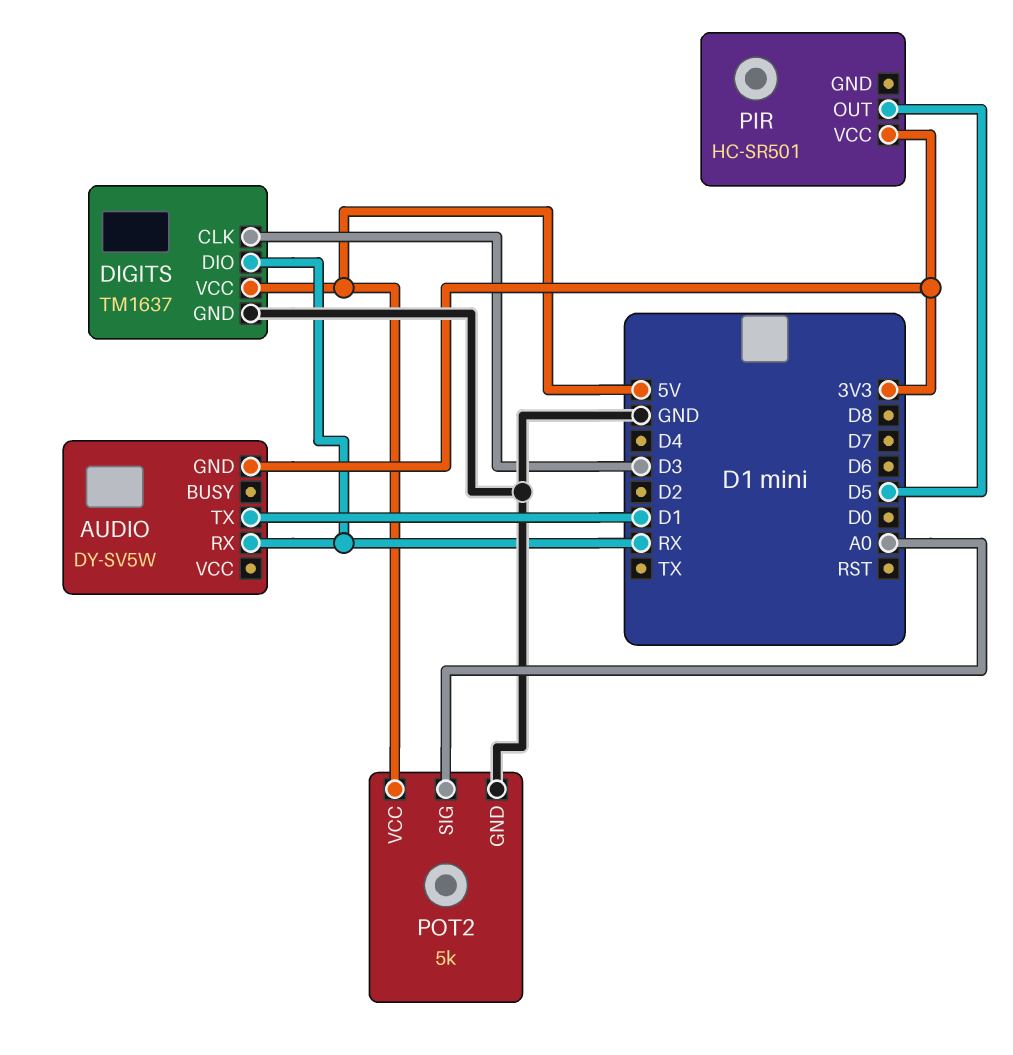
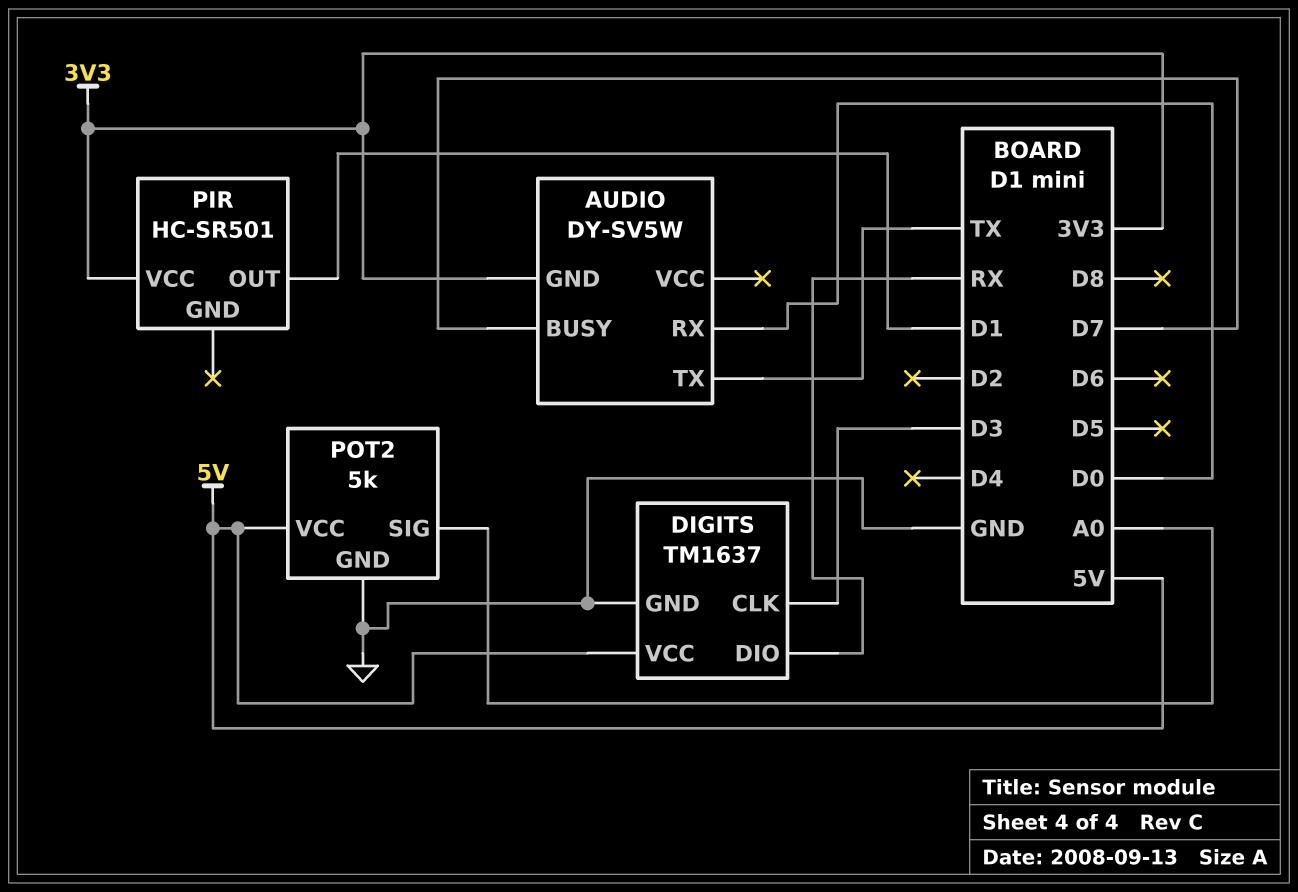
AUDIO pin BUSY: none -> D7
AUDIO pin RX: RX -> D0
AUDIO pin TX: D1 -> TX
PIR pin OUT: D5 -> D1

